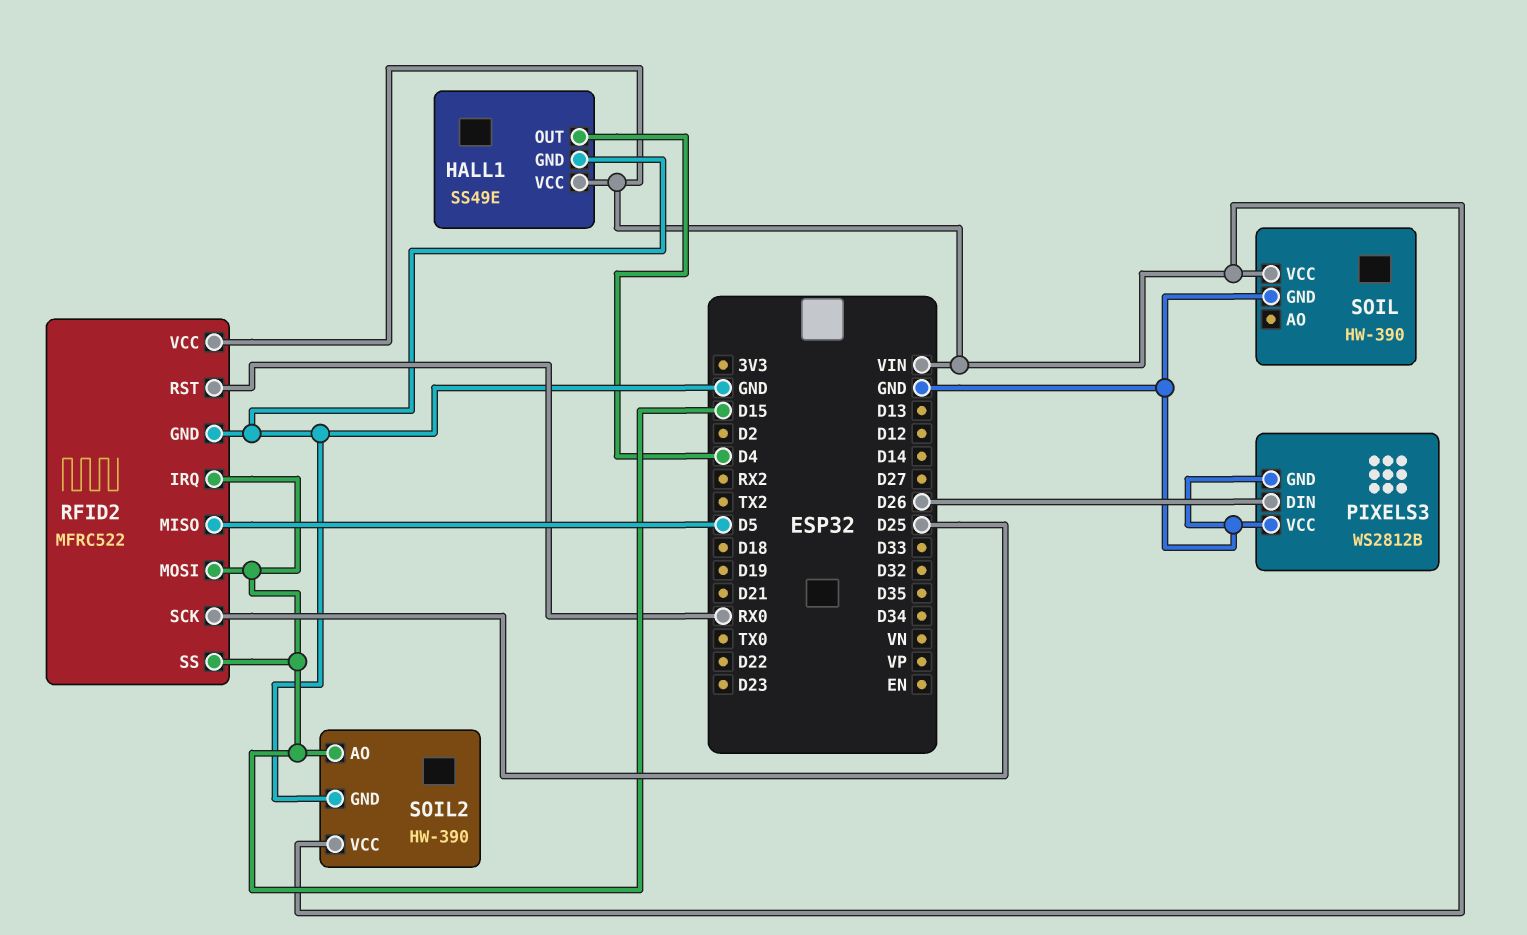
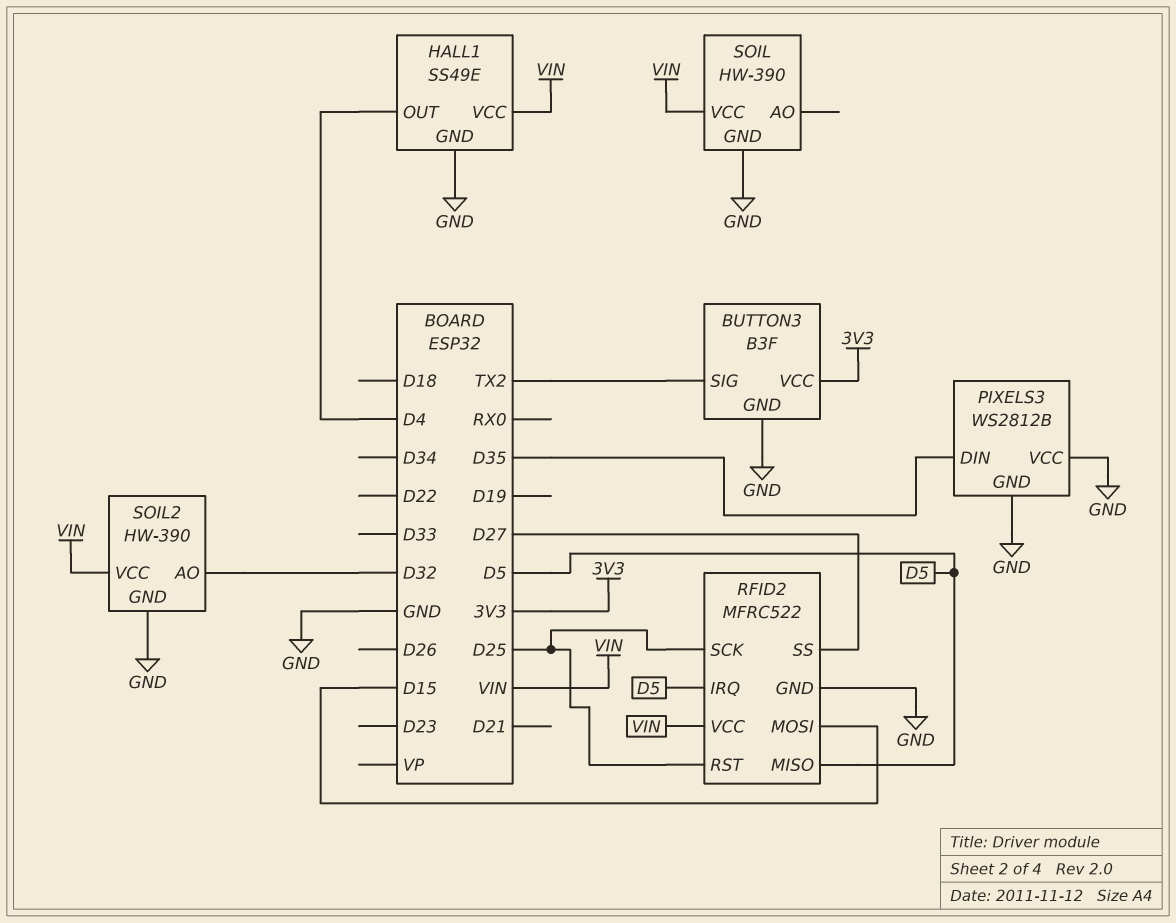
BUTTON3: none -> B3F
BUTTON3 pin GND: none -> GND
BUTTON3 pin SIG: none -> TX2
BUTTON3 pin VCC: none -> 3V3
PIXELS3 pin DIN: D26 -> D35
RFID2 pin IRQ: D15 -> D5
RFID2 pin RST: RX0 -> D25
RFID2 pin SS: D15 -> D27
SOIL2 pin AO: D15 -> D32

